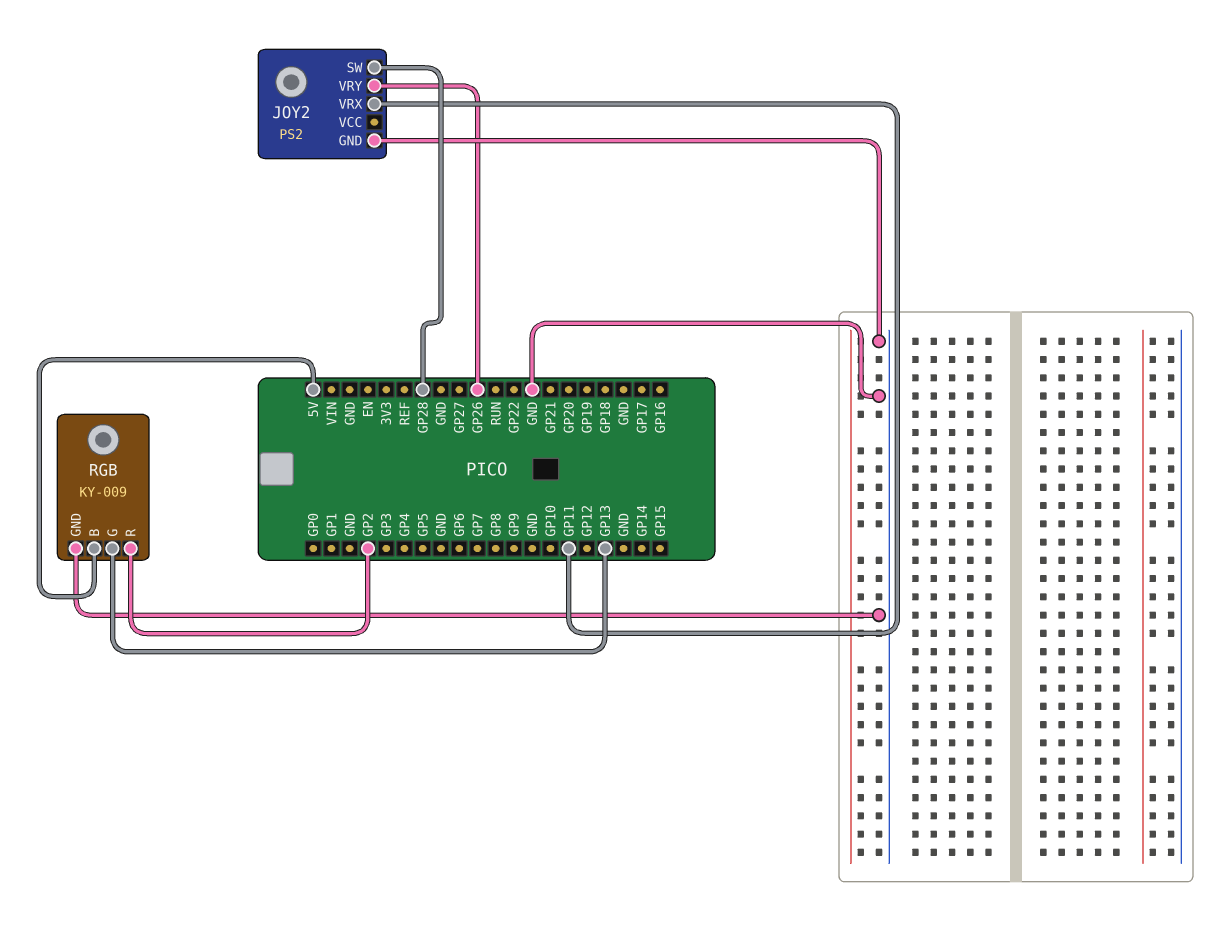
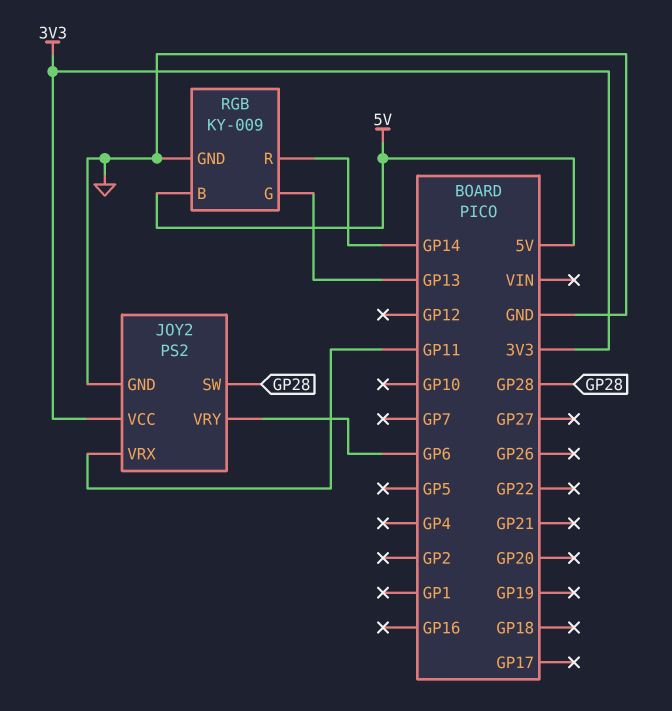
JOY2 pin VCC: none -> 3V3
JOY2 pin VRY: GP26 -> GP6
RGB pin R: GP2 -> GP14

